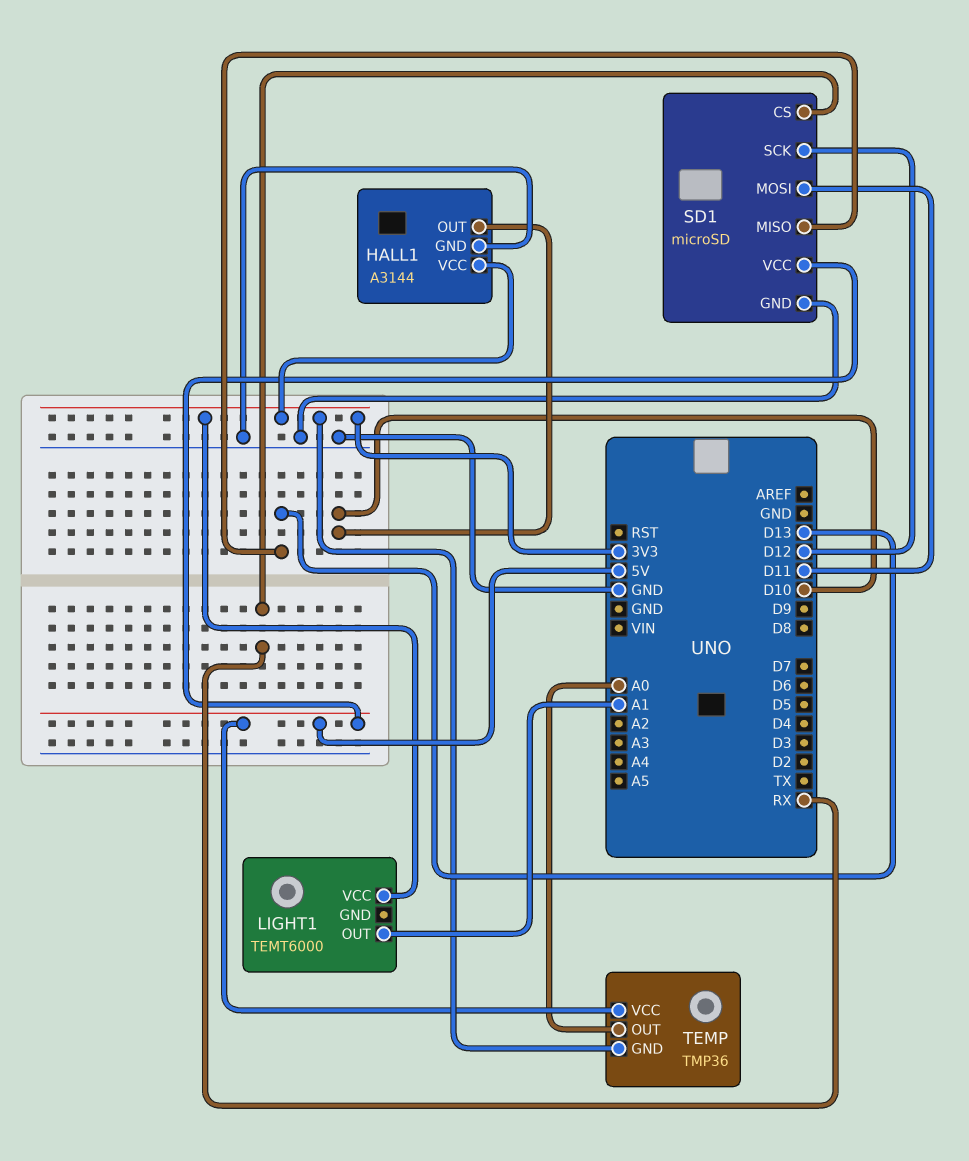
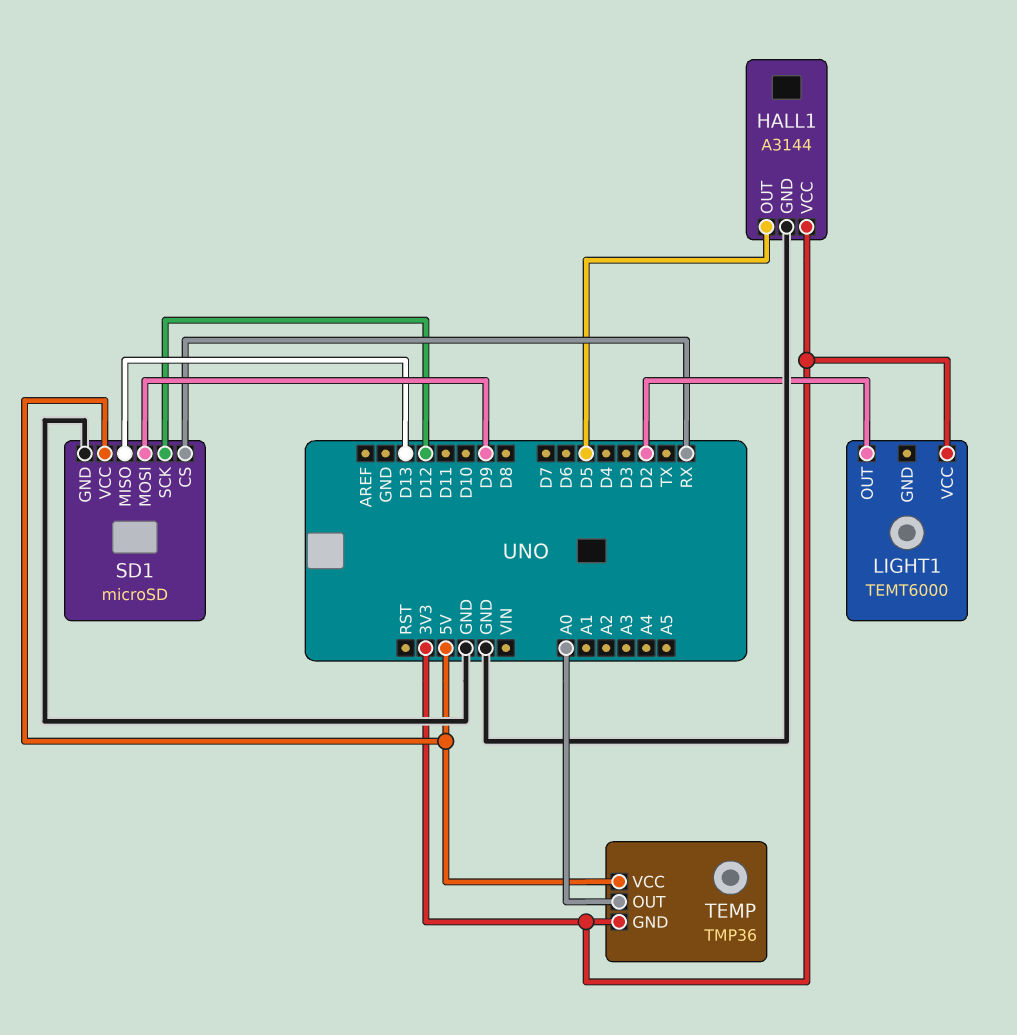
HALL1 pin OUT: D10 -> D5
LIGHT1 pin OUT: A1 -> D2
SD1 pin MOSI: D11 -> D9

